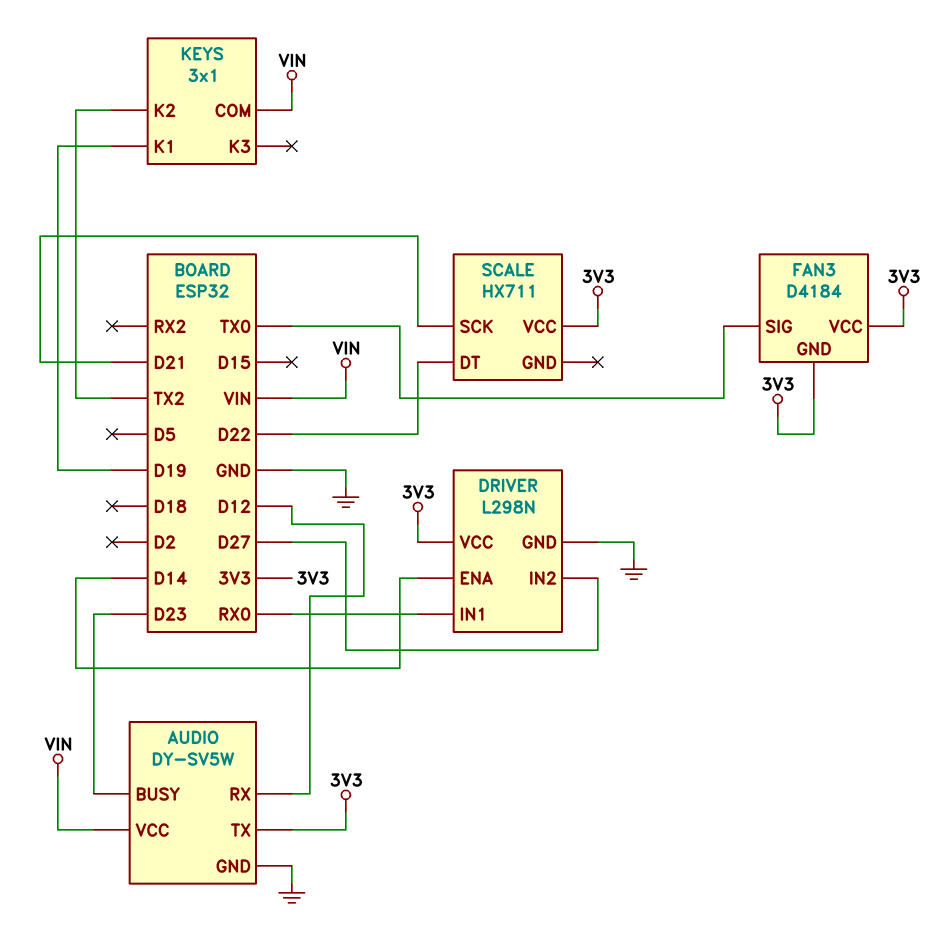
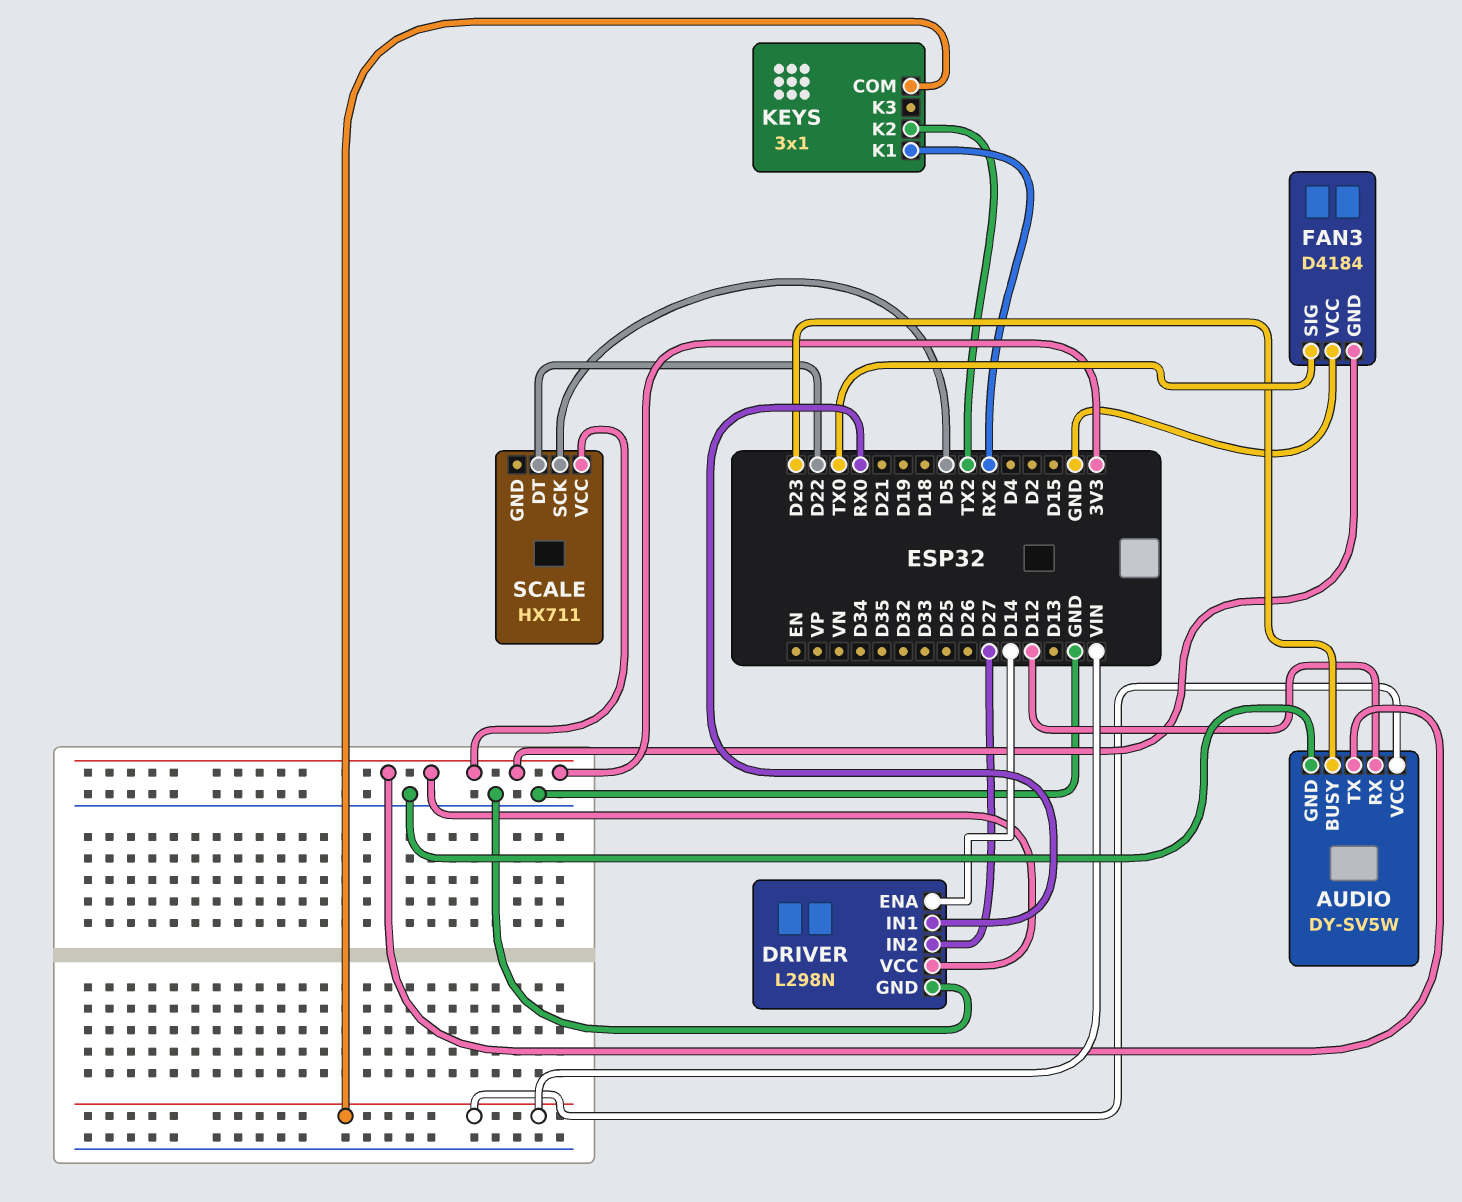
FAN3 pin VCC: 3V3 -> GND
KEYS pin K1: D19 -> RX2
SCALE pin SCK: D21 -> D5

